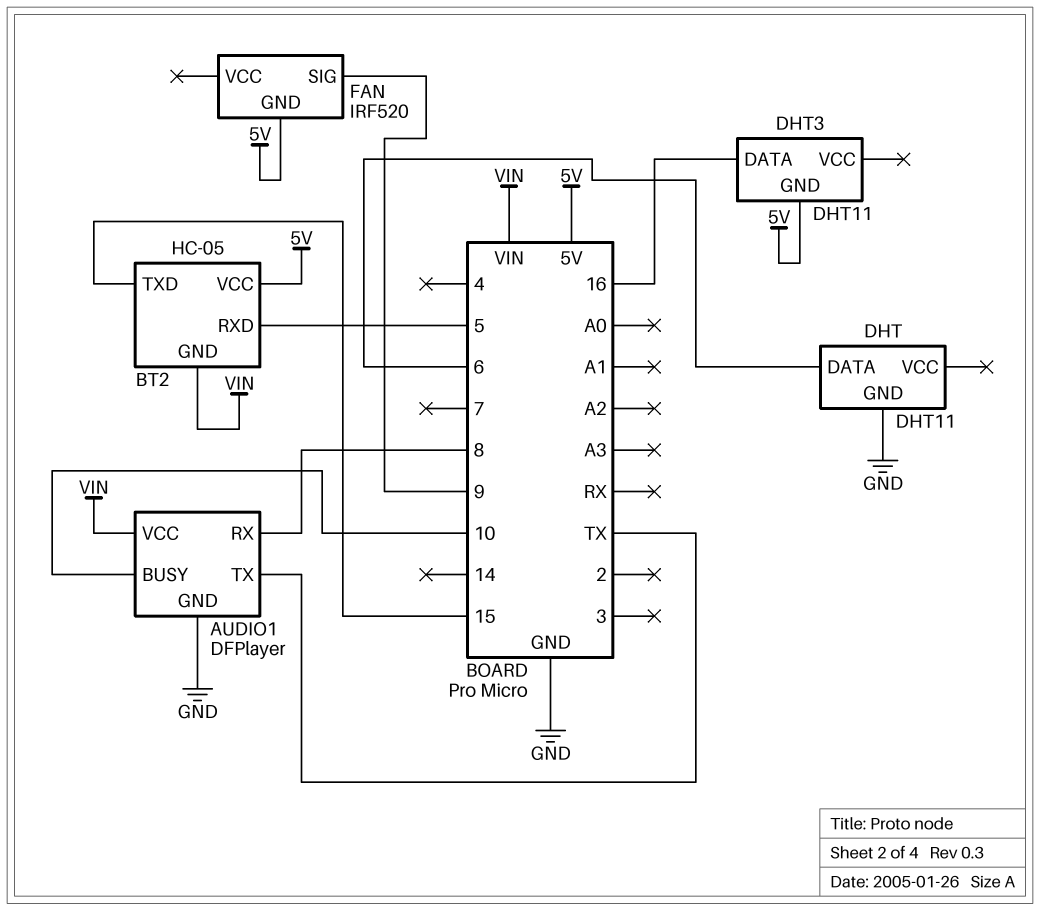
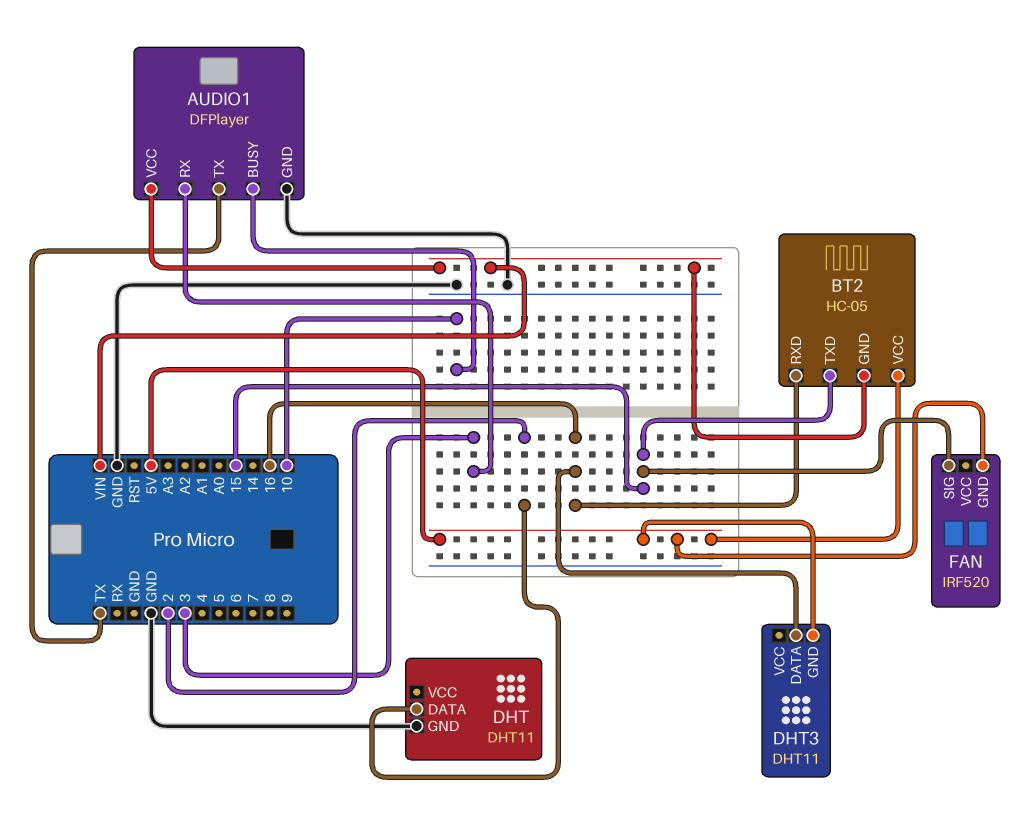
AUDIO1 pin RX: 8 -> 3
BT2 pin RXD: 5 -> 16
DHT pin DATA: 6 -> 2
FAN pin SIG: 9 -> 15

